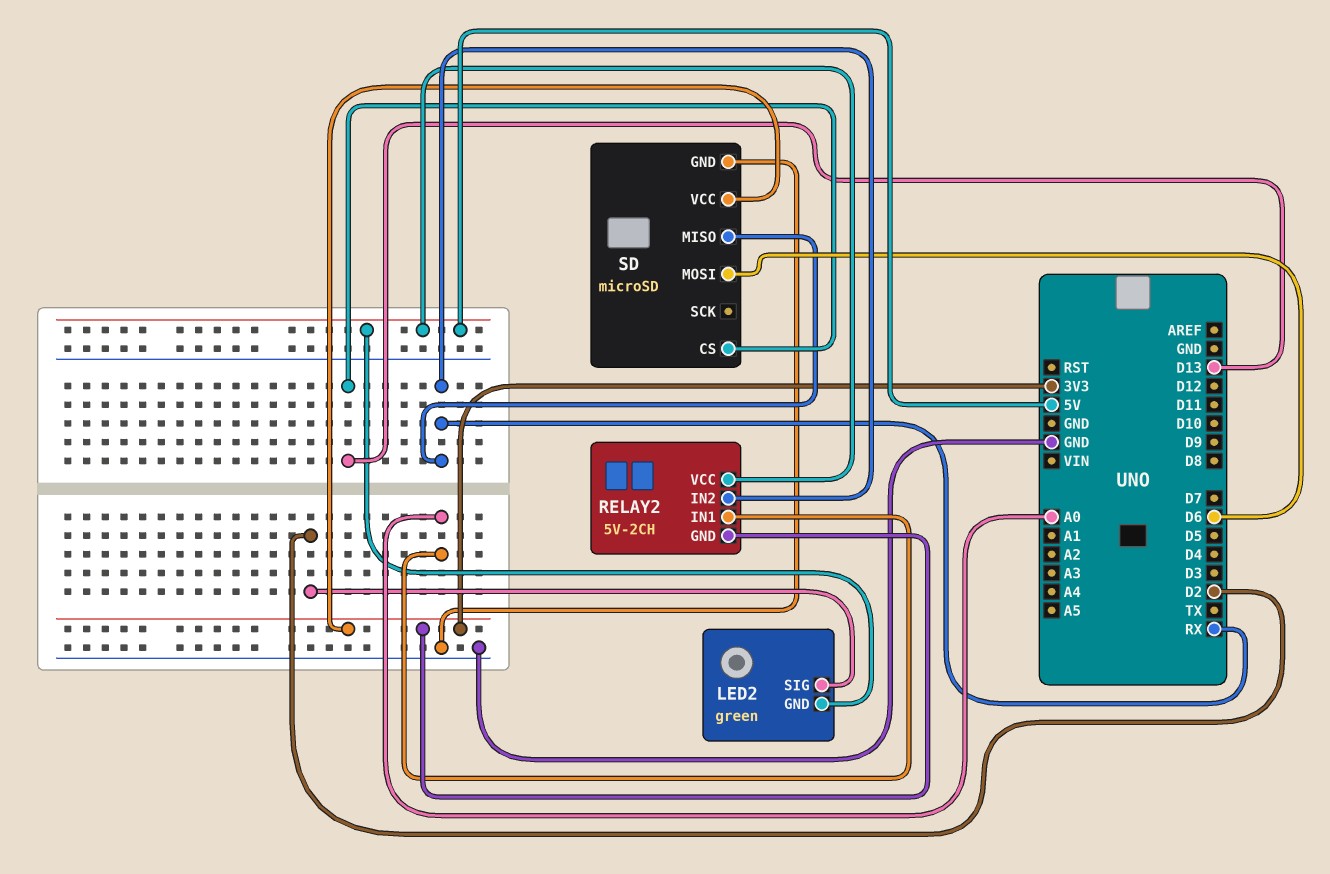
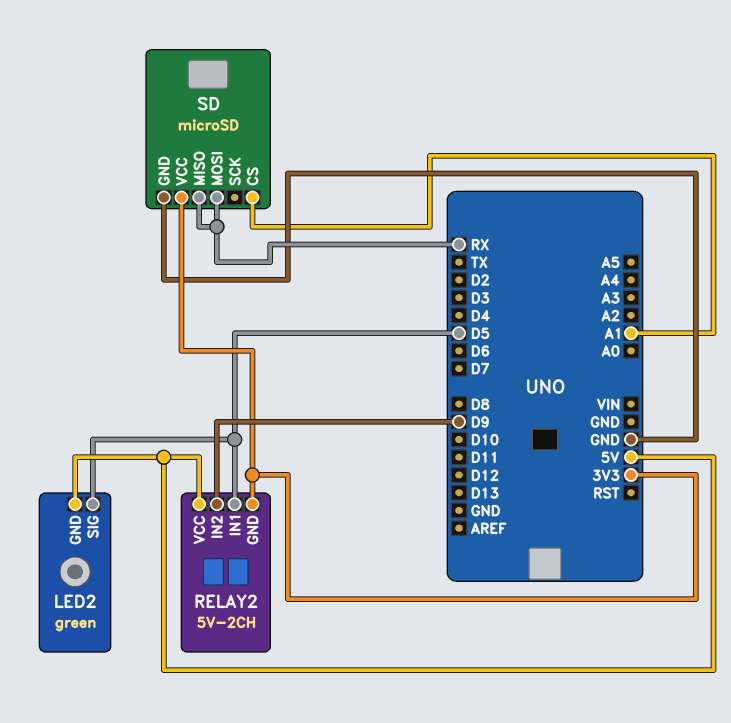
LED2 pin SIG: D2 -> D5
RELAY2 pin IN1: A0 -> D5
RELAY2 pin IN2: RX -> D9
SD pin CS: D13 -> A1
SD pin MOSI: D6 -> RX

